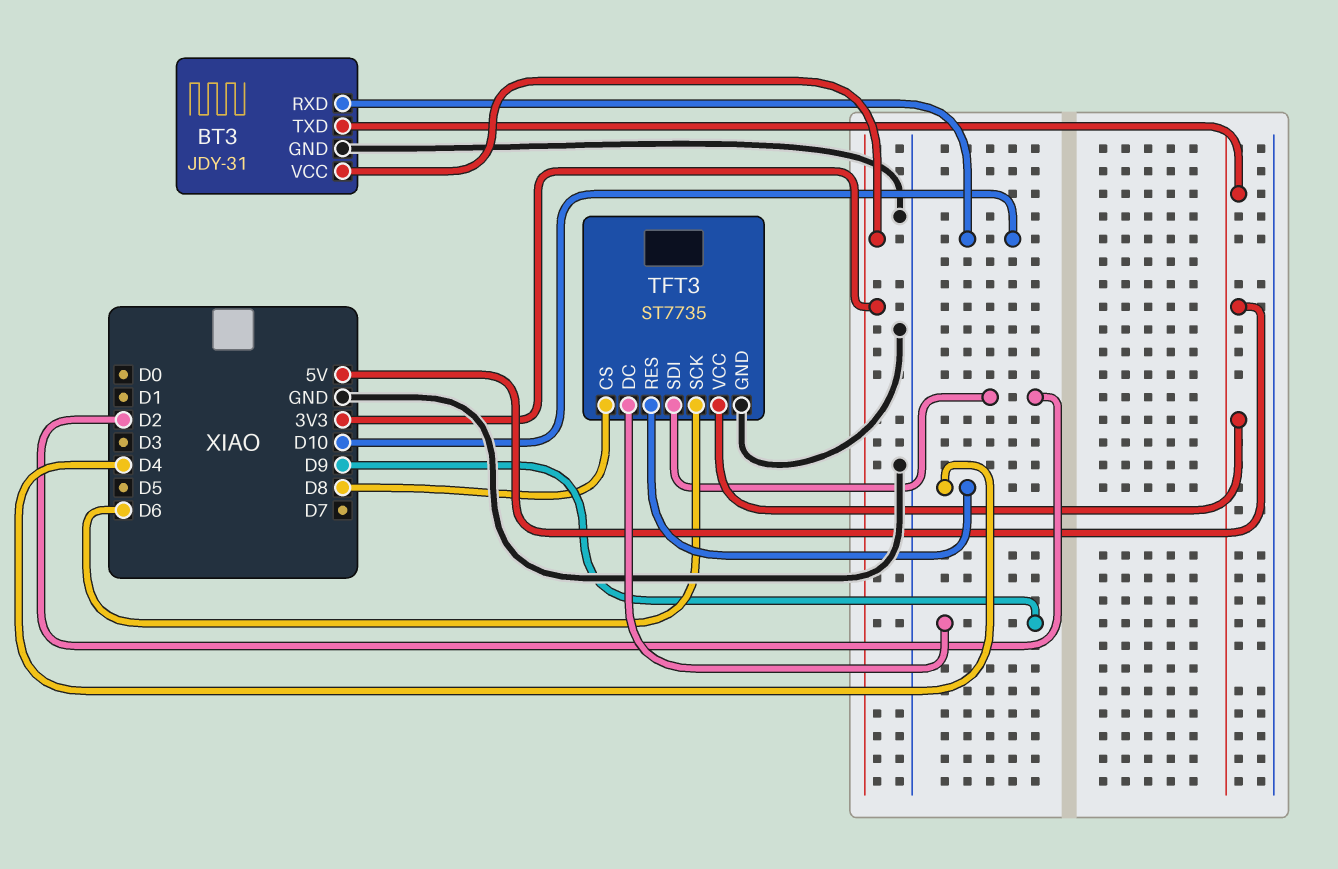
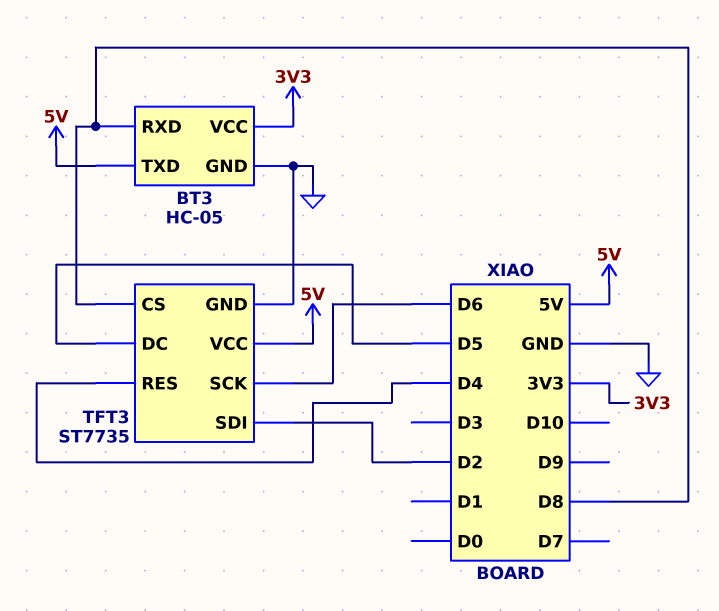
BT3: JDY-31 -> HC-05
BT3 pin RXD: D10 -> D8
TFT3 pin DC: D9 -> D5

